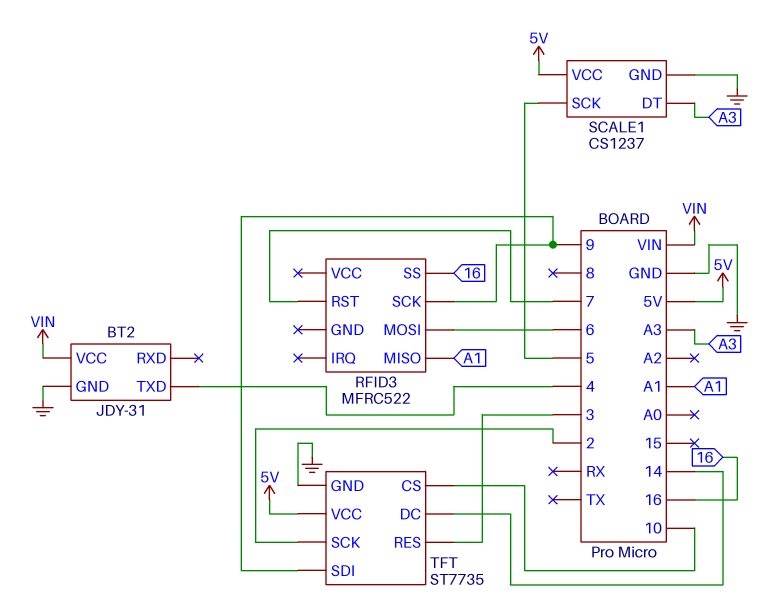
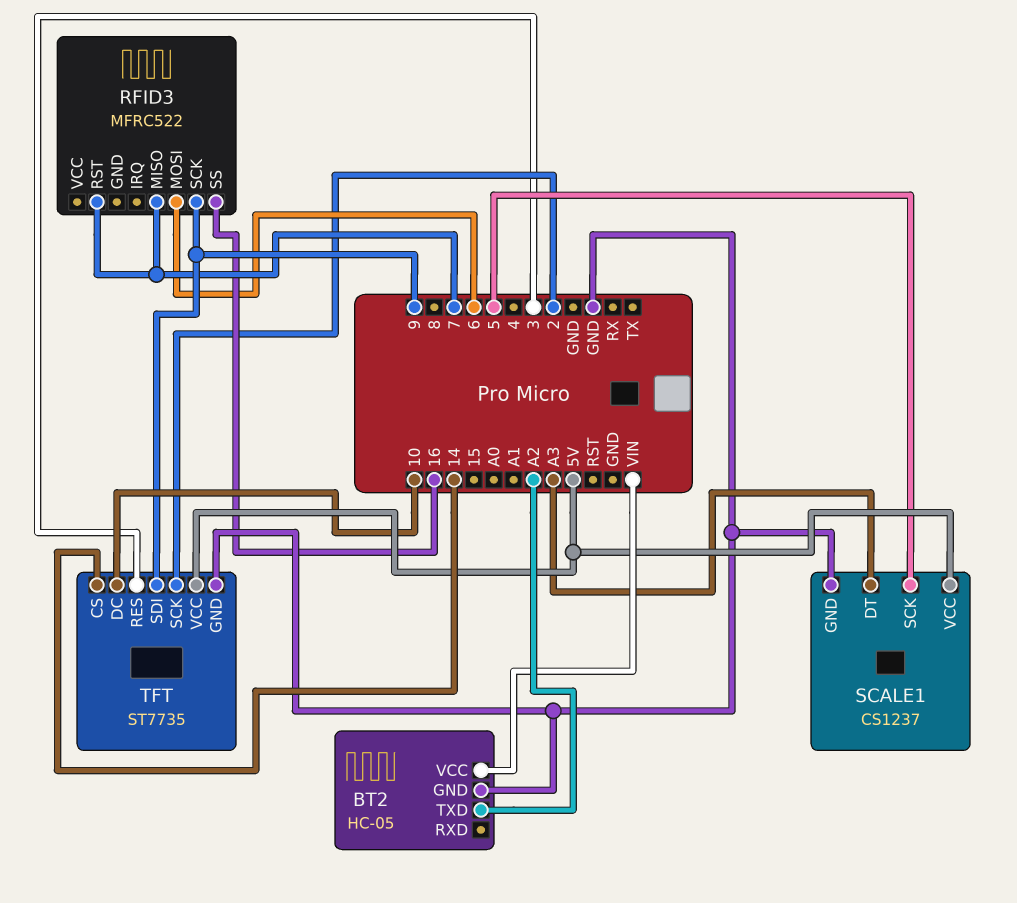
BT2: JDY-31 -> HC-05
BT2 pin TXD: 4 -> A2
RFID3 pin MISO: A1 -> 7
TFT pin CS: 10 -> 14
TFT pin DC: 14 -> 10

